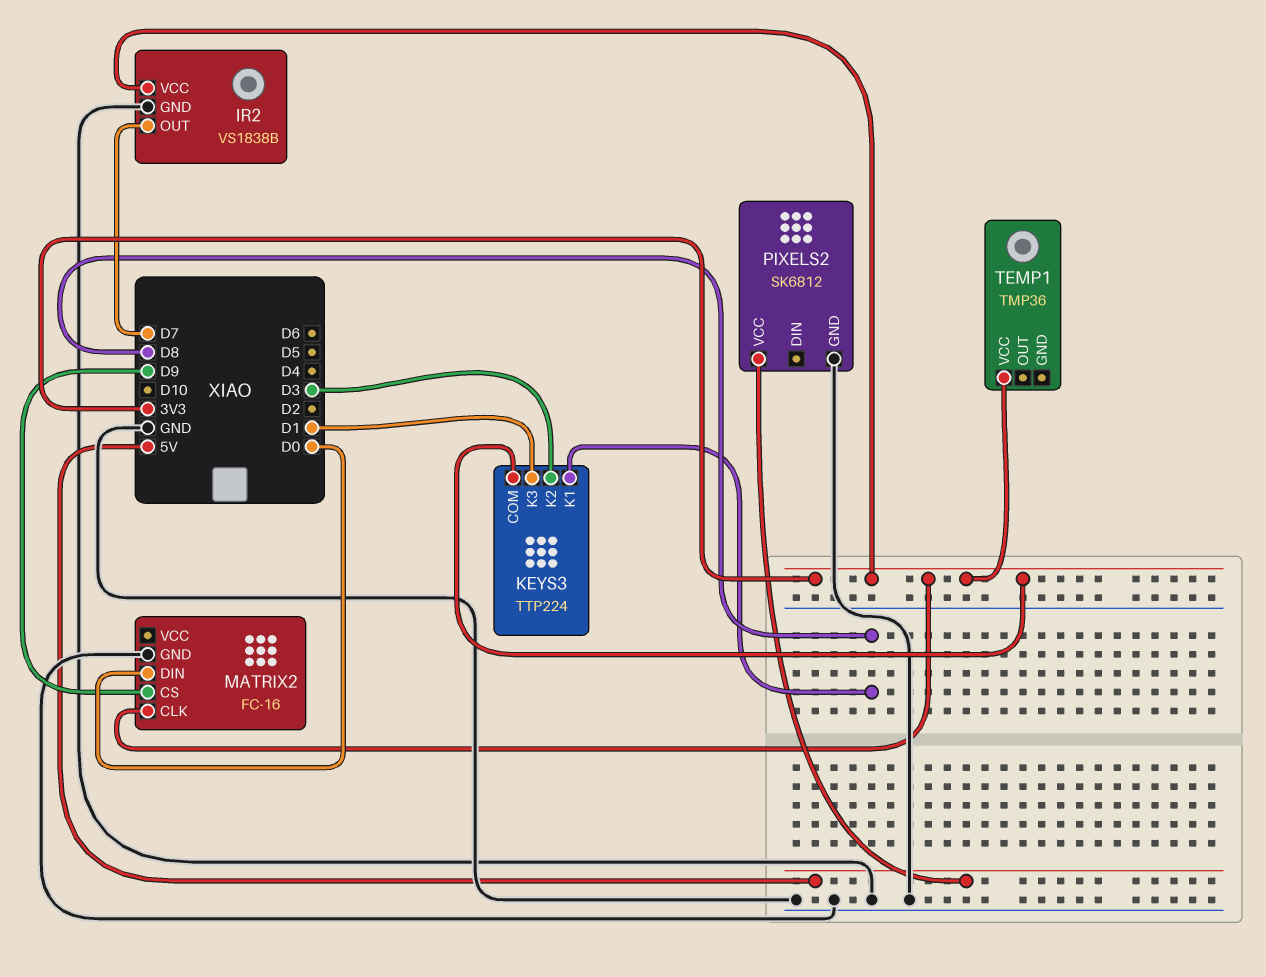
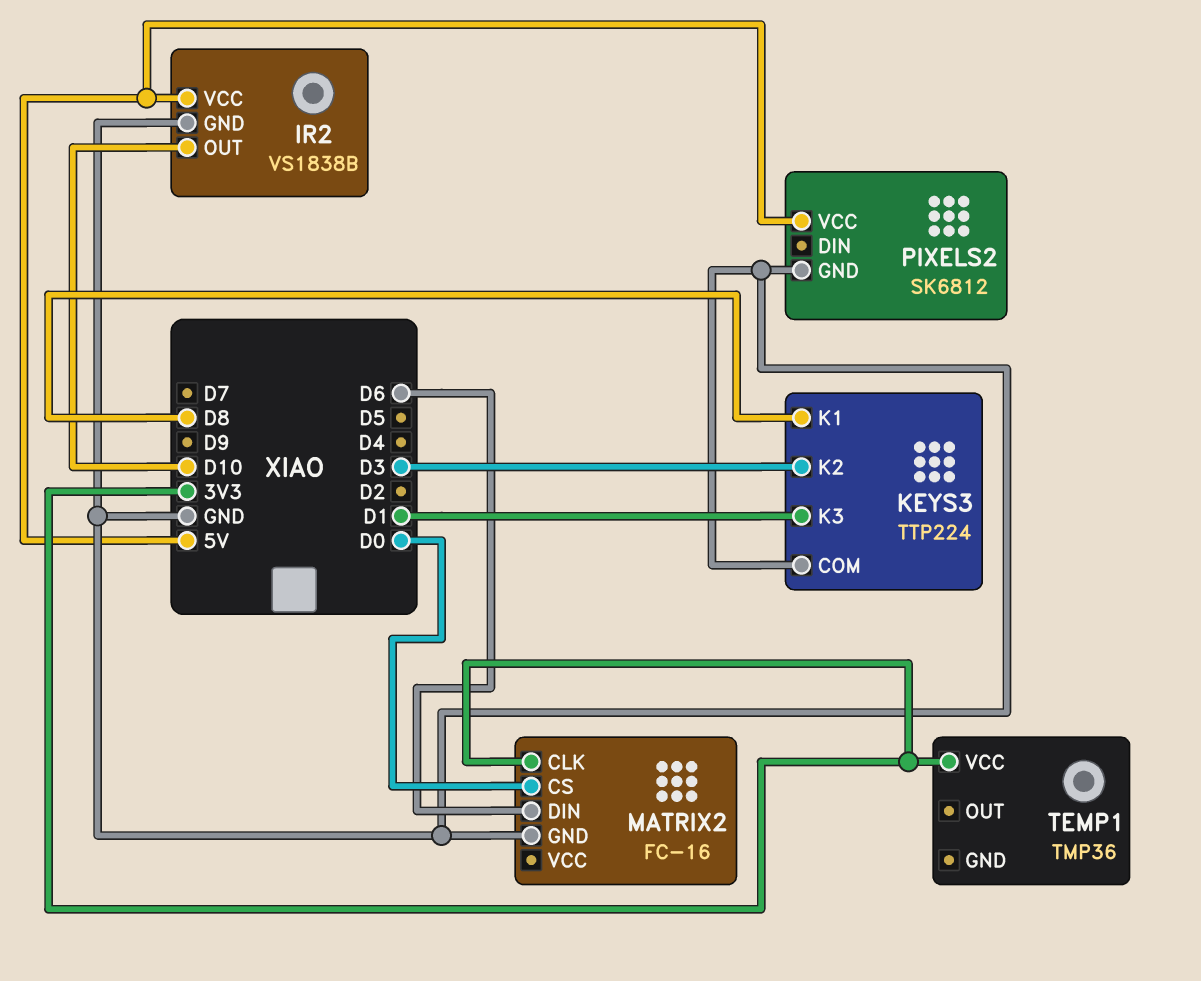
IR2 pin OUT: D7 -> D10
IR2 pin VCC: 3V3 -> 5V
KEYS3 pin COM: 3V3 -> GND
MATRIX2 pin CS: D9 -> D0
MATRIX2 pin DIN: D0 -> D6

